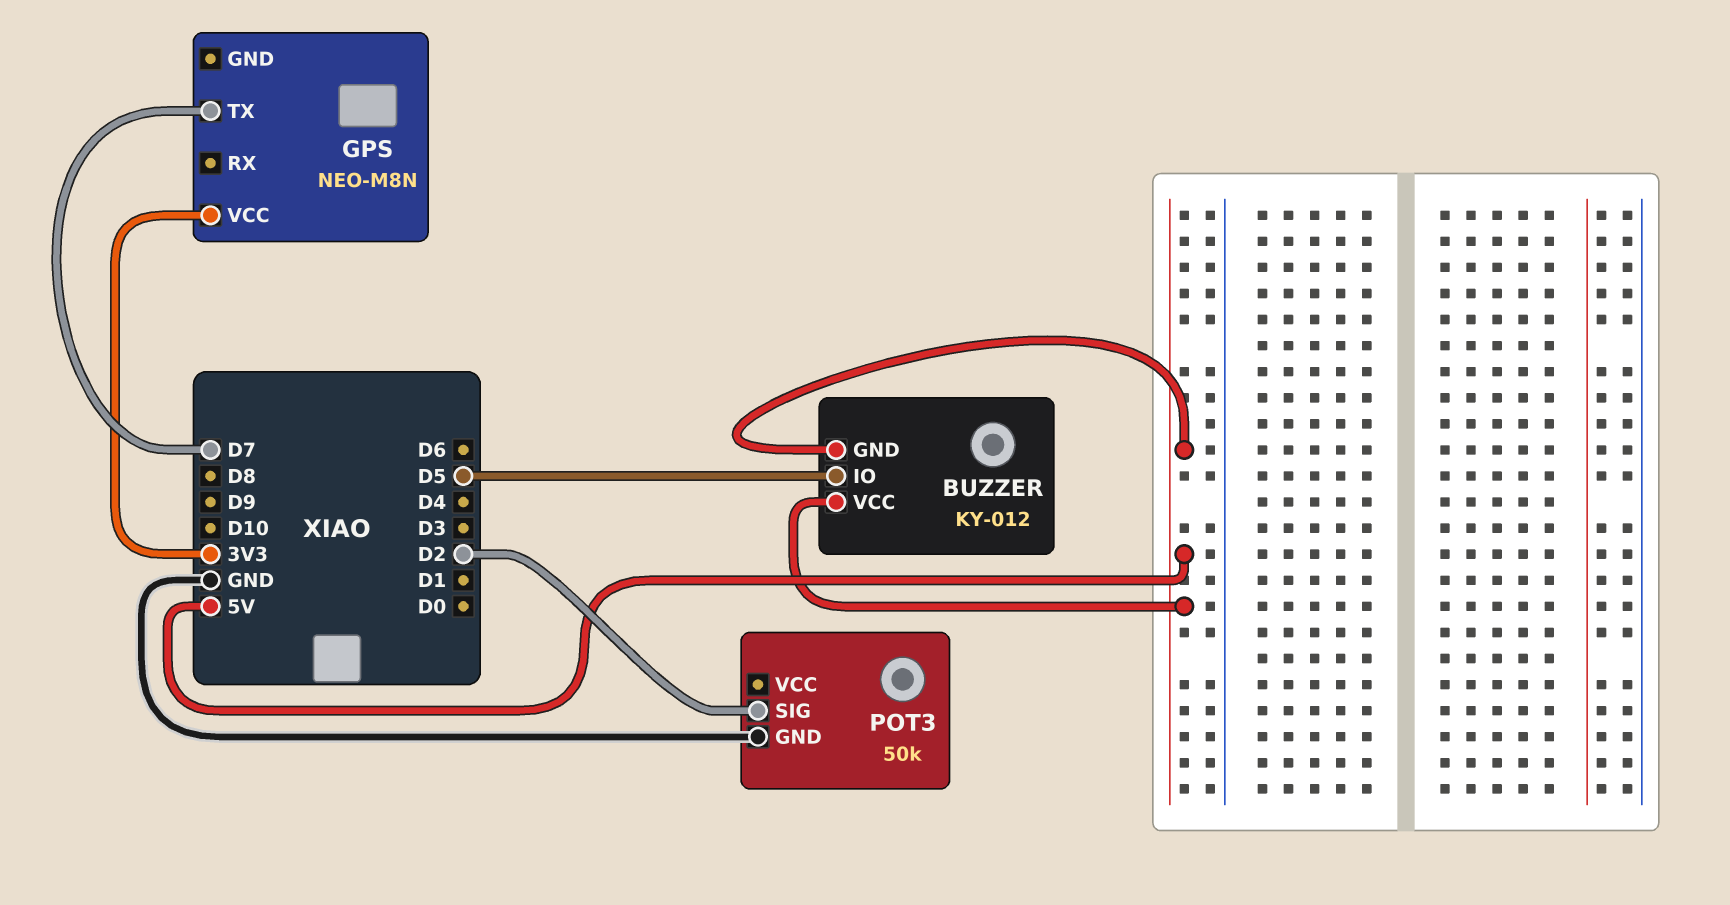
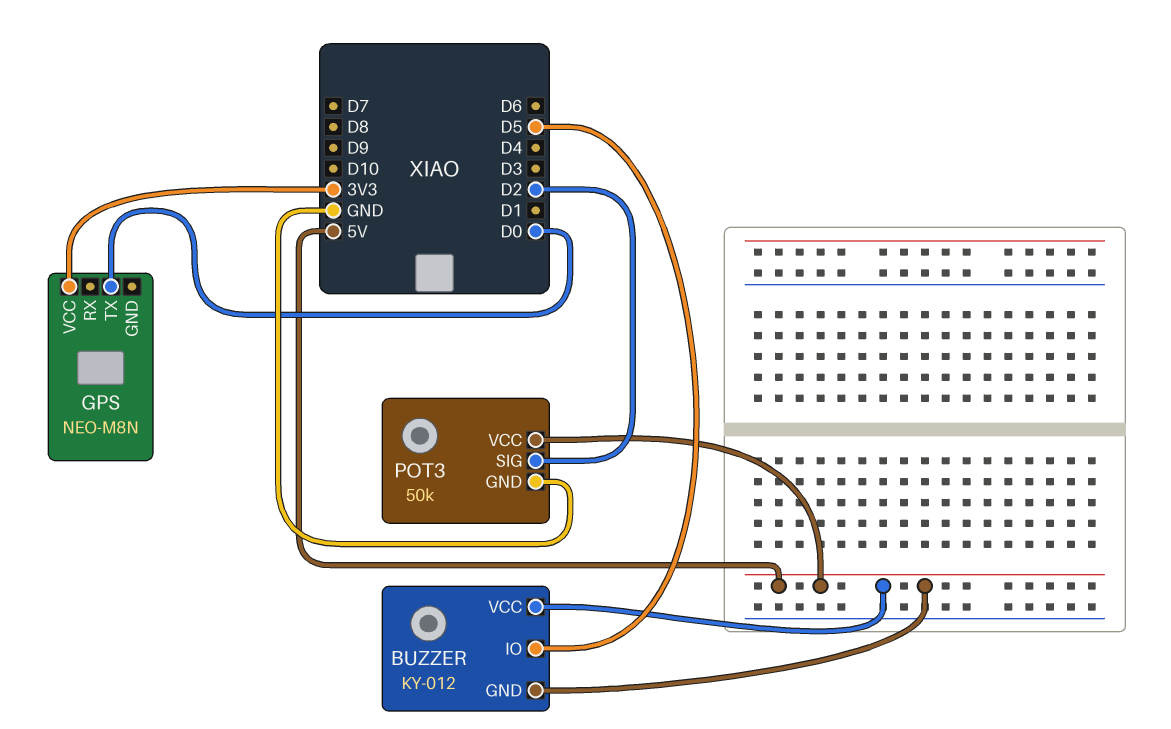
GPS pin TX: D7 -> D0
POT3 pin VCC: none -> 5V

